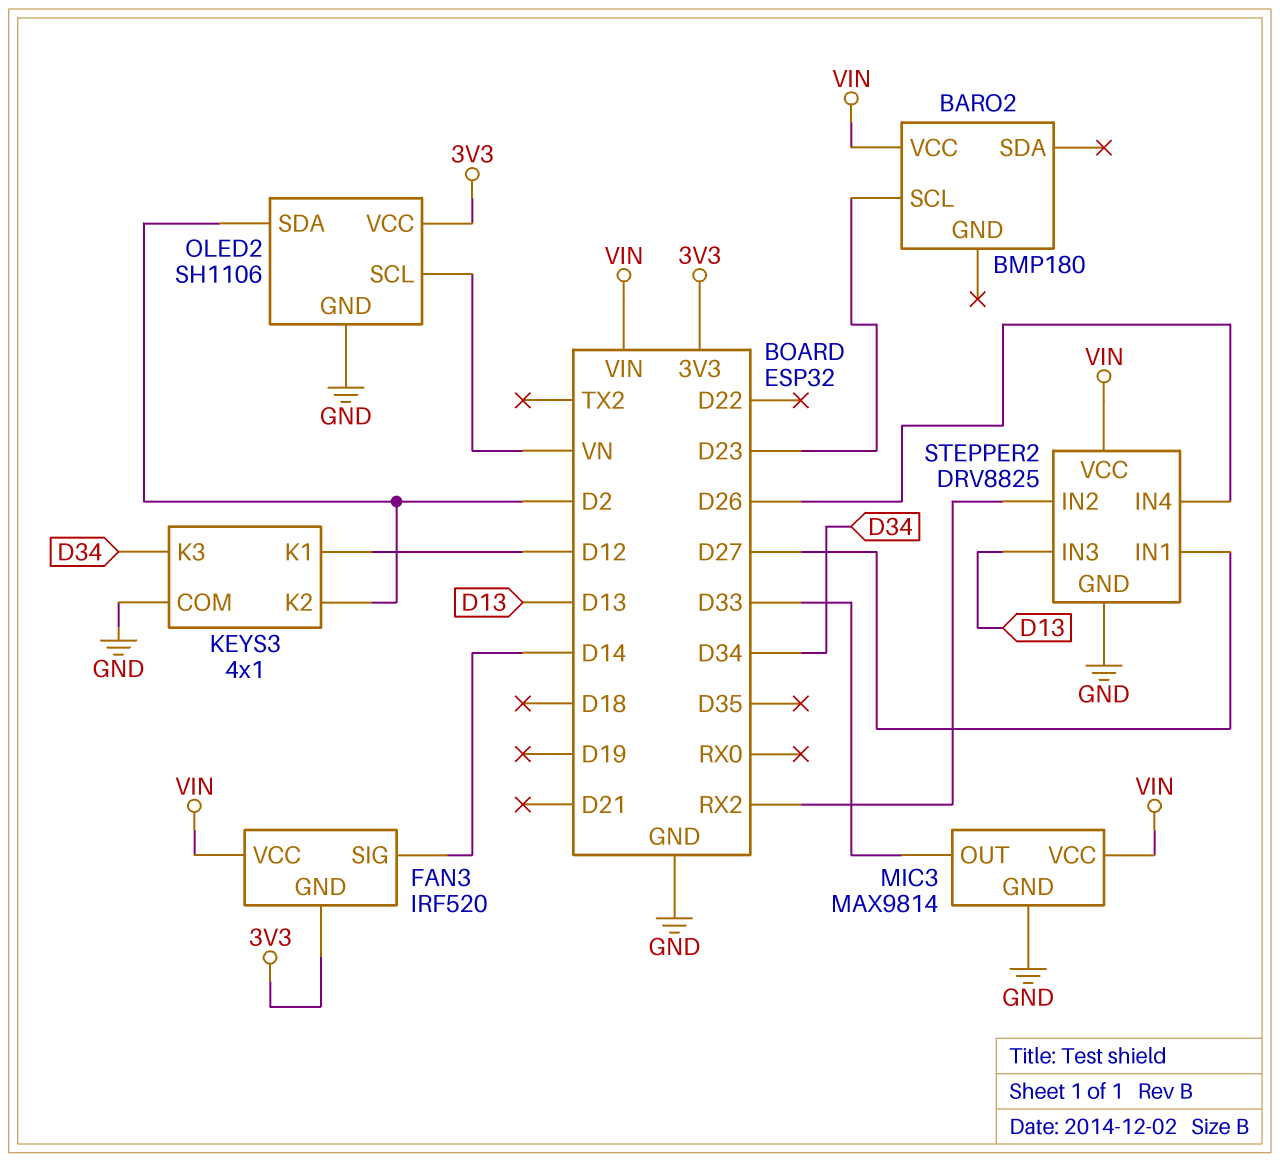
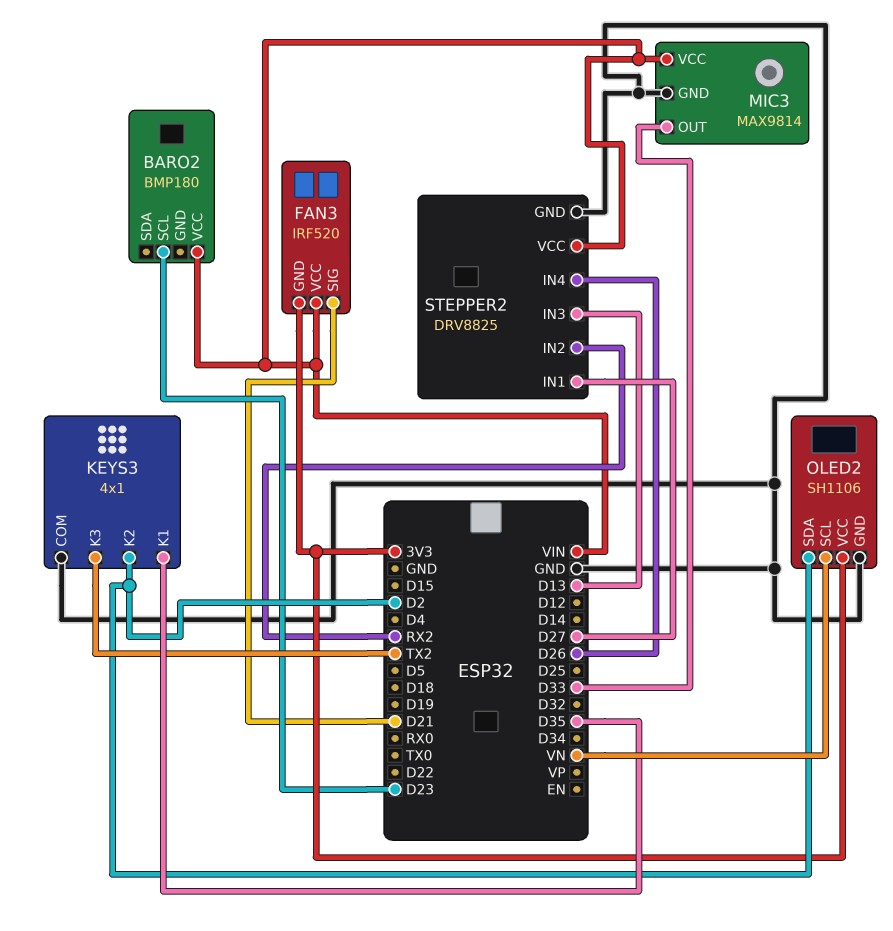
FAN3 pin SIG: D14 -> D21
KEYS3 pin K1: D12 -> D35
KEYS3 pin K3: D34 -> TX2

